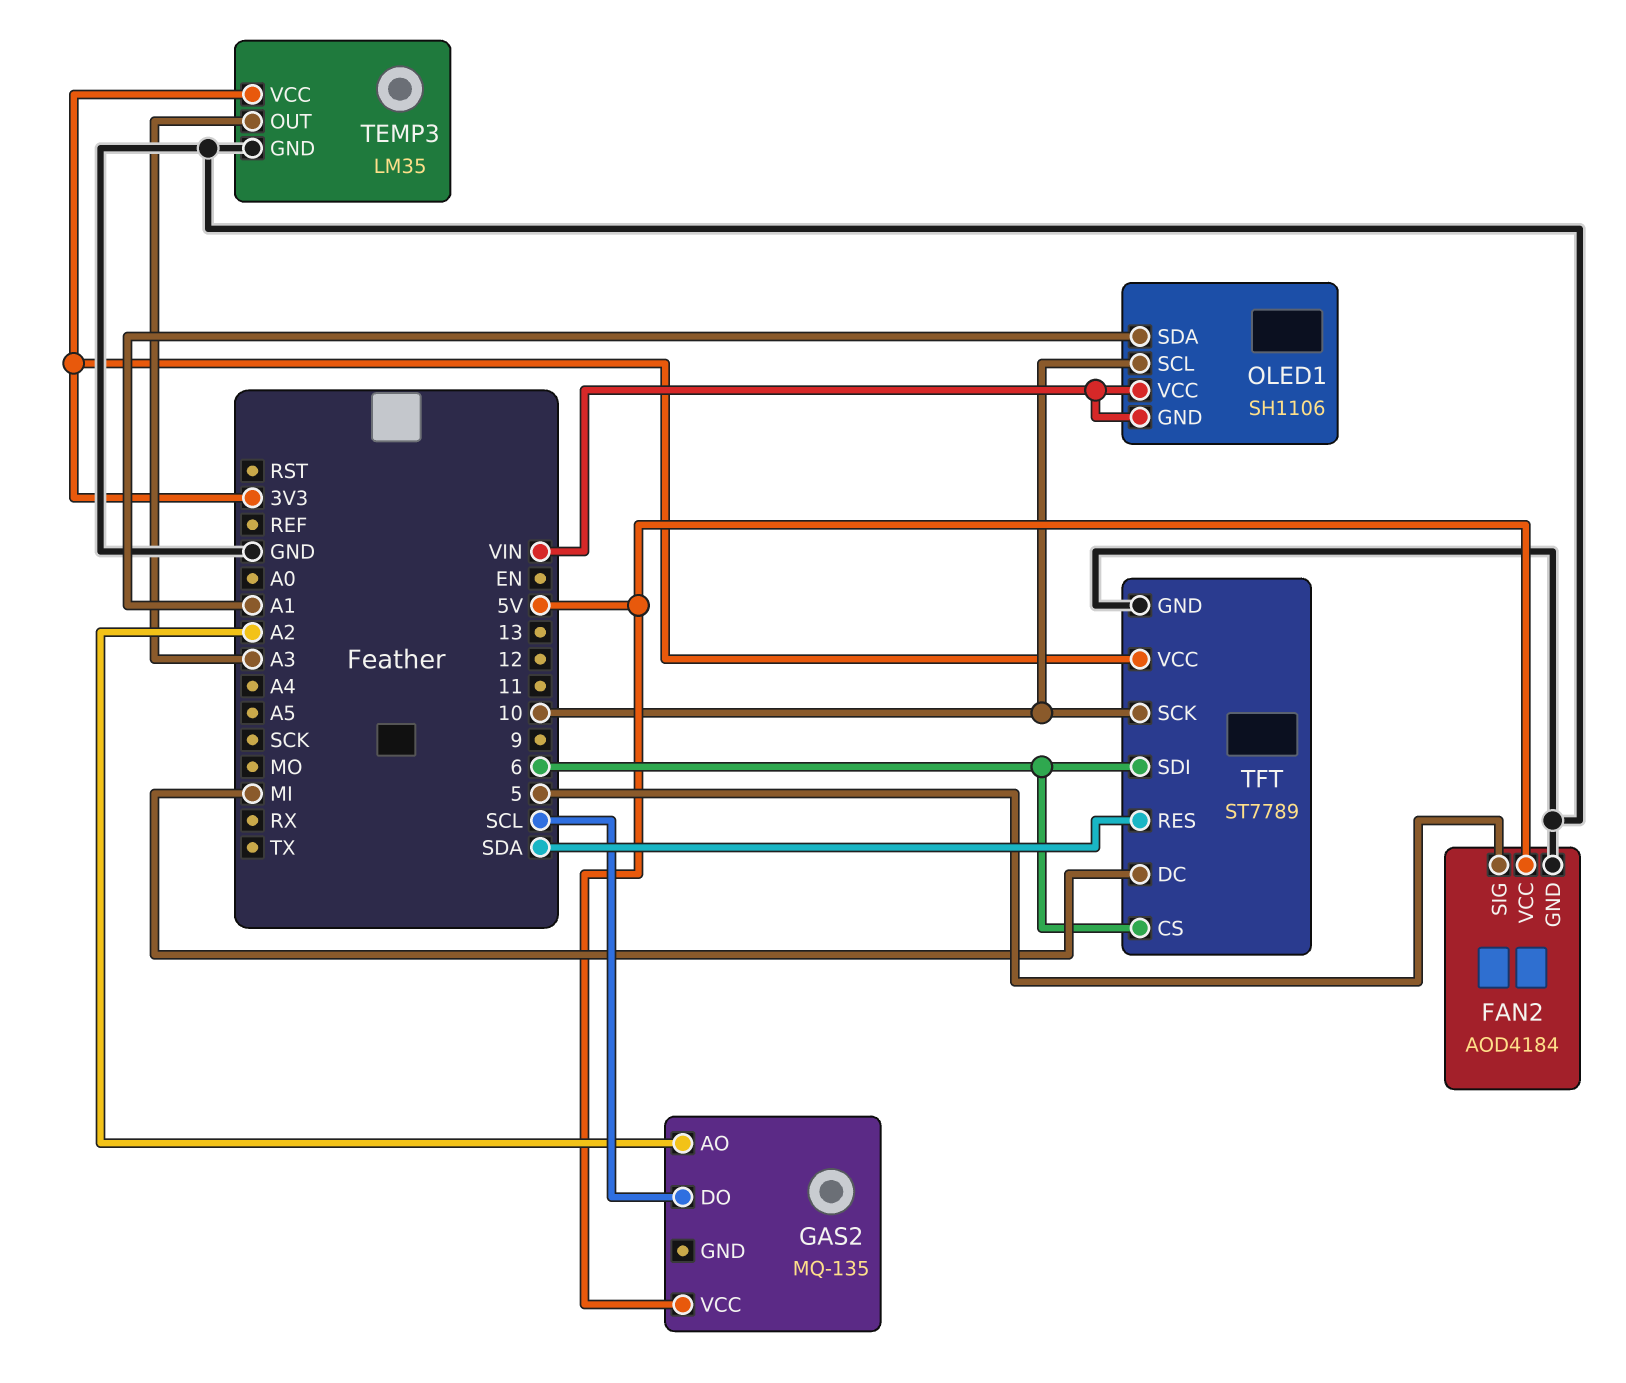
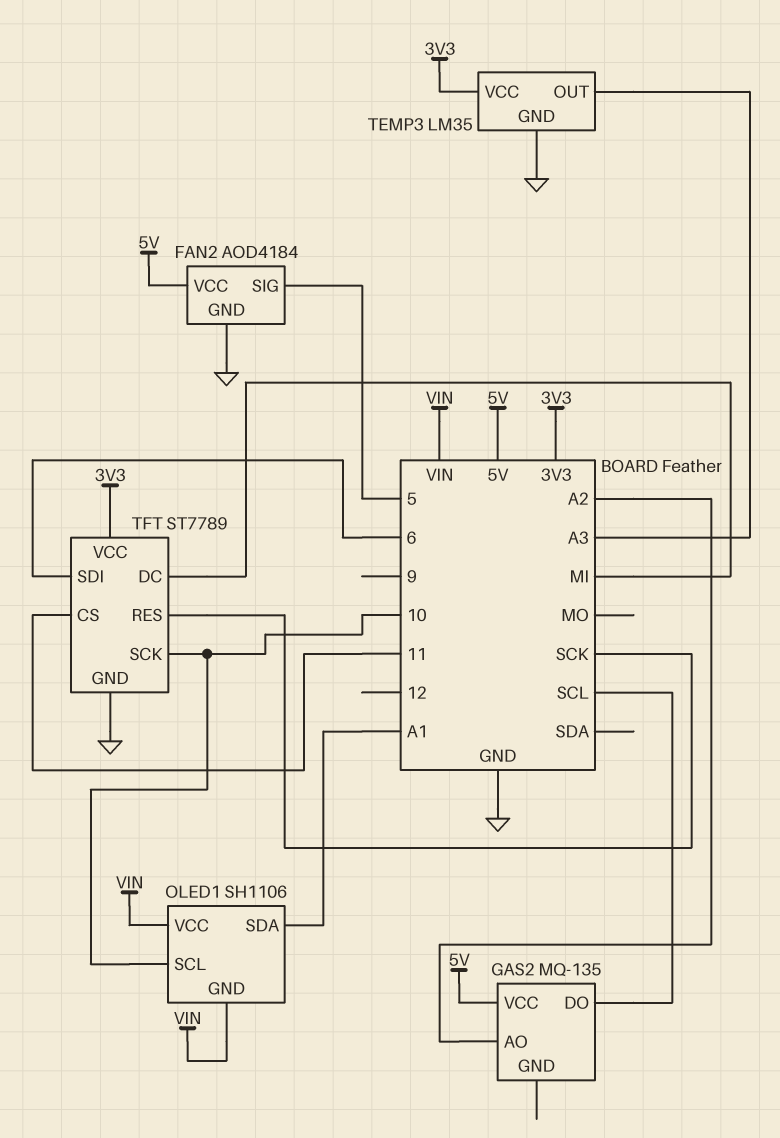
TFT pin CS: 6 -> 11
TFT pin RES: SDA -> SCK

